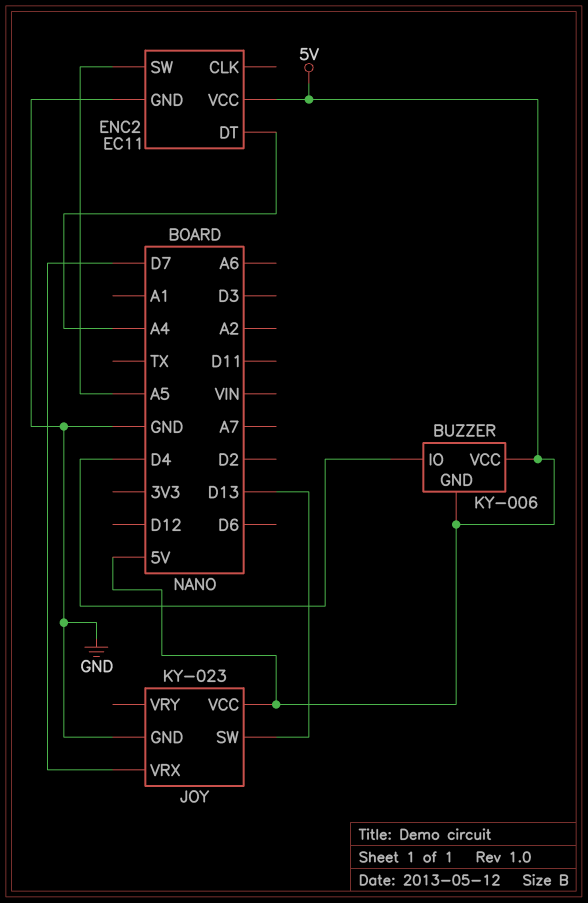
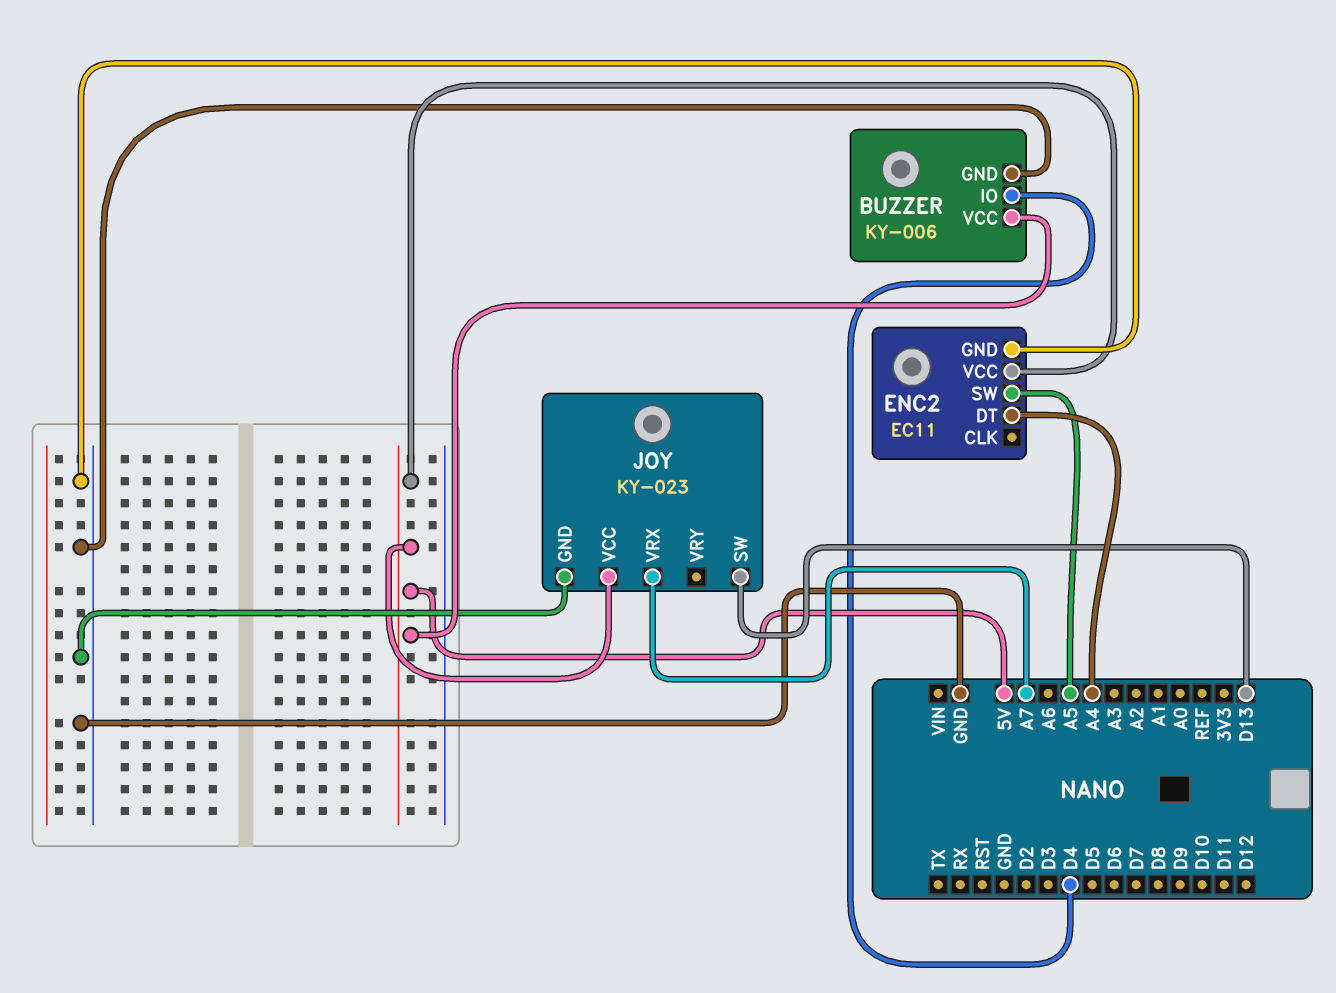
BUZZER pin GND: 5V -> GND
JOY pin VRX: D7 -> A7

